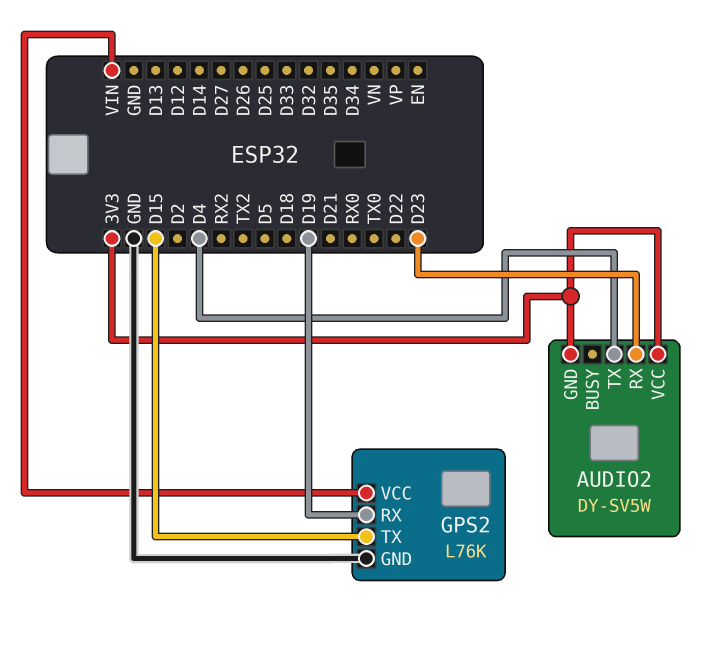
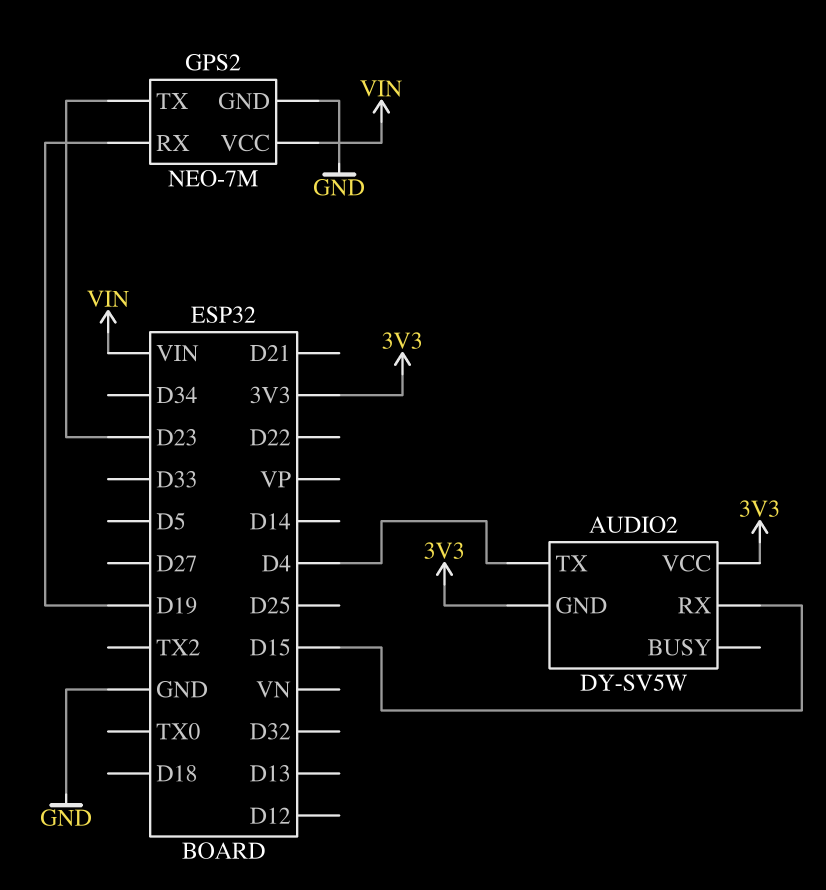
AUDIO2 pin RX: D23 -> D15
GPS2: L76K -> NEO-7M
GPS2 pin TX: D15 -> D23

